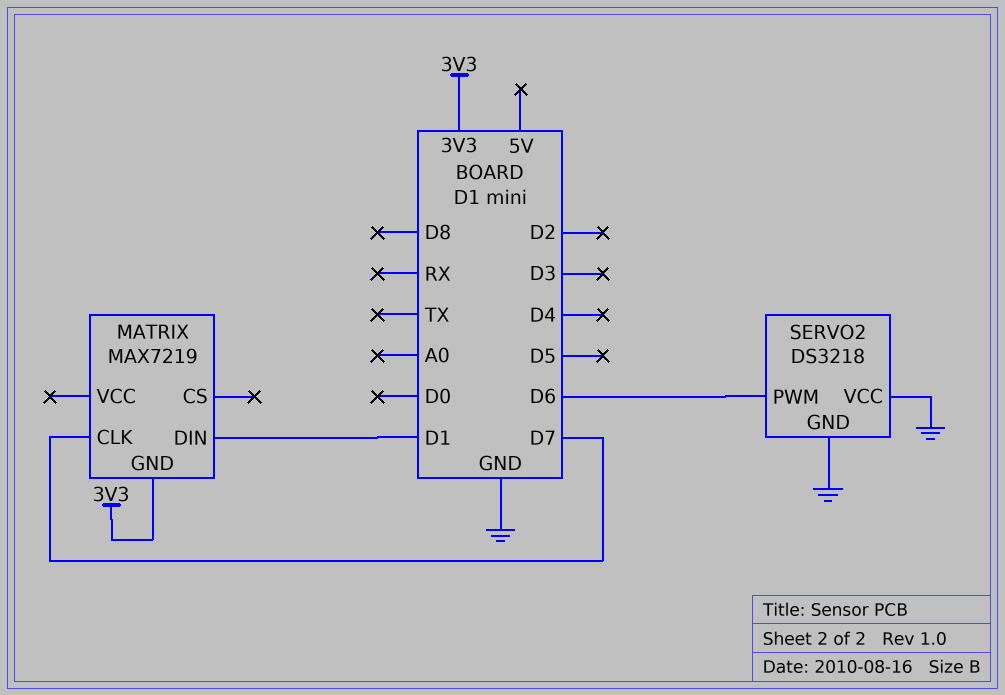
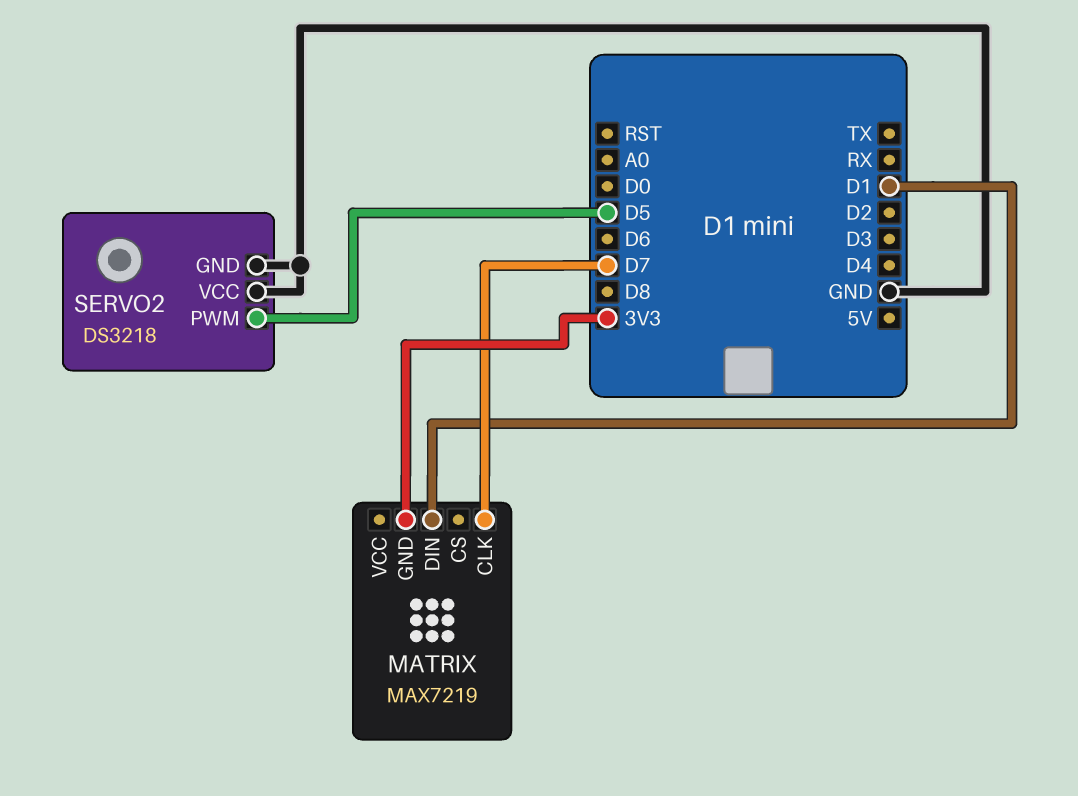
SERVO2 pin PWM: D6 -> D5

